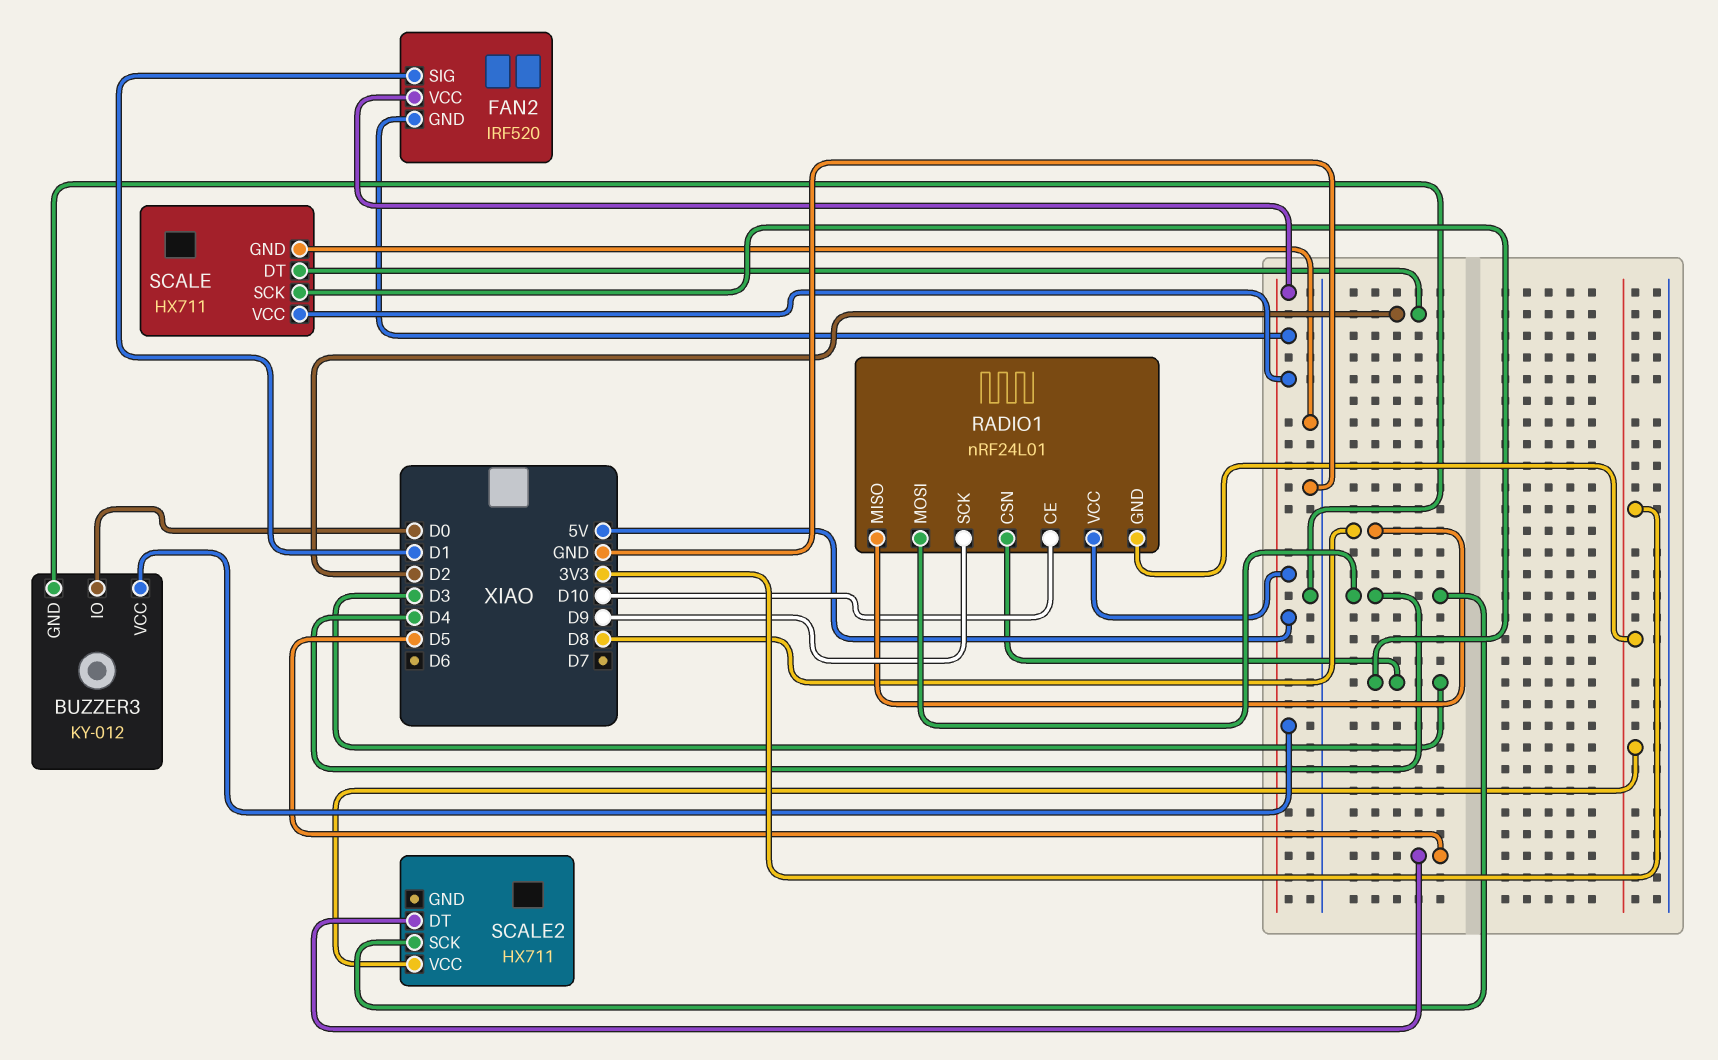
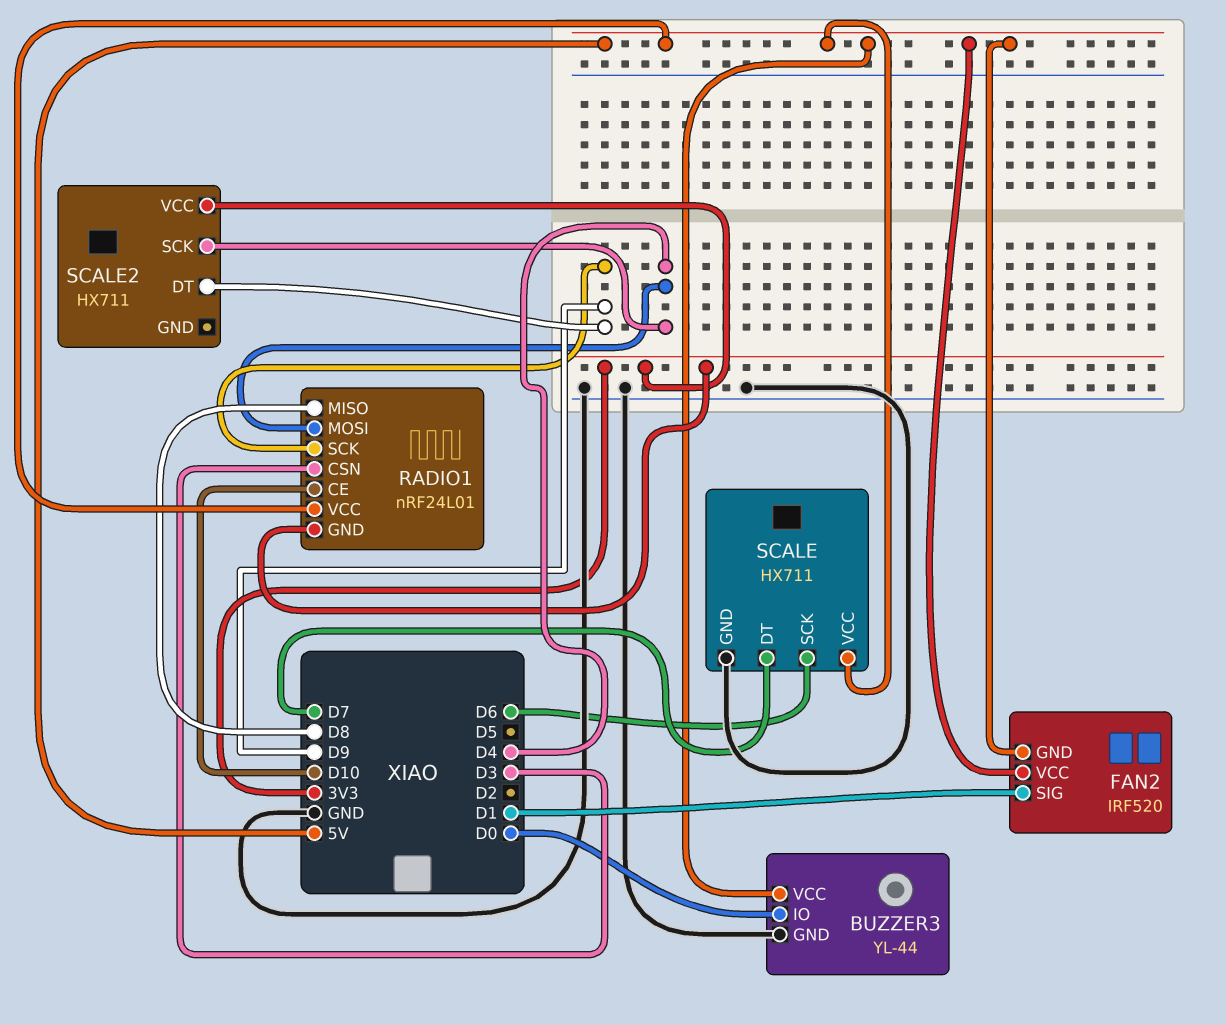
BUZZER3: KY-012 -> YL-44
SCALE pin DT: D2 -> D7
SCALE pin SCK: D3 -> D6
SCALE2 pin DT: D5 -> D9

